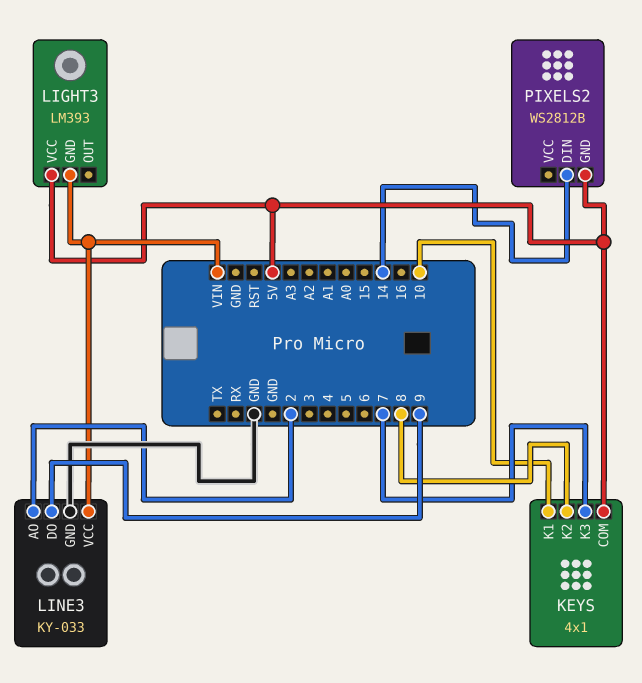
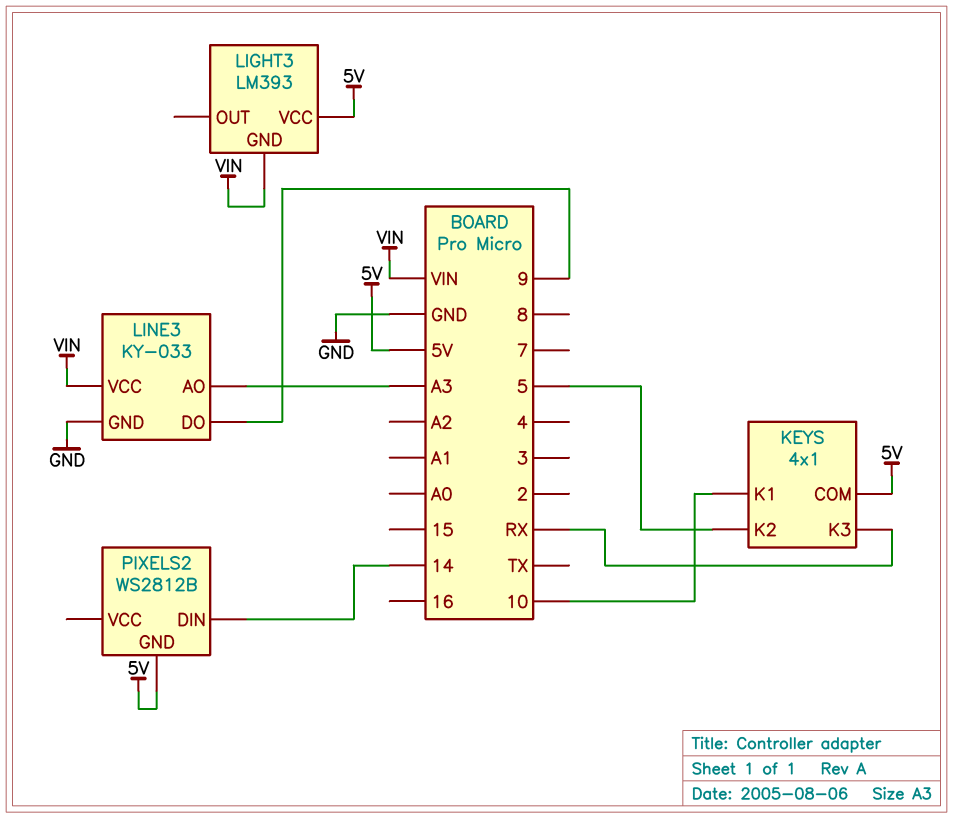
KEYS pin K2: 8 -> 5
KEYS pin K3: 7 -> RX
LINE3 pin AO: 2 -> A3

